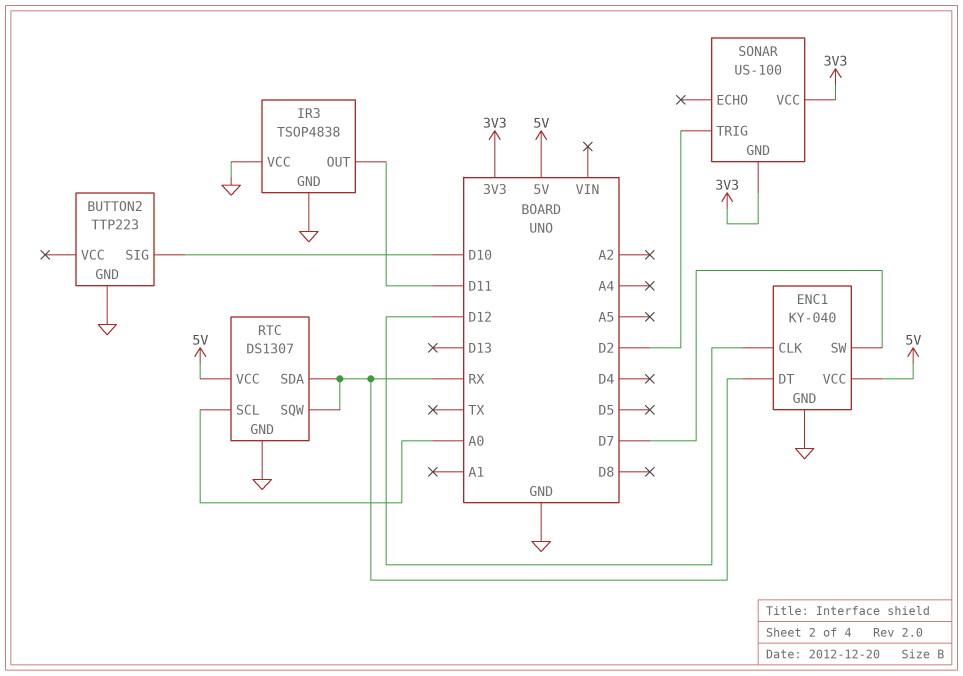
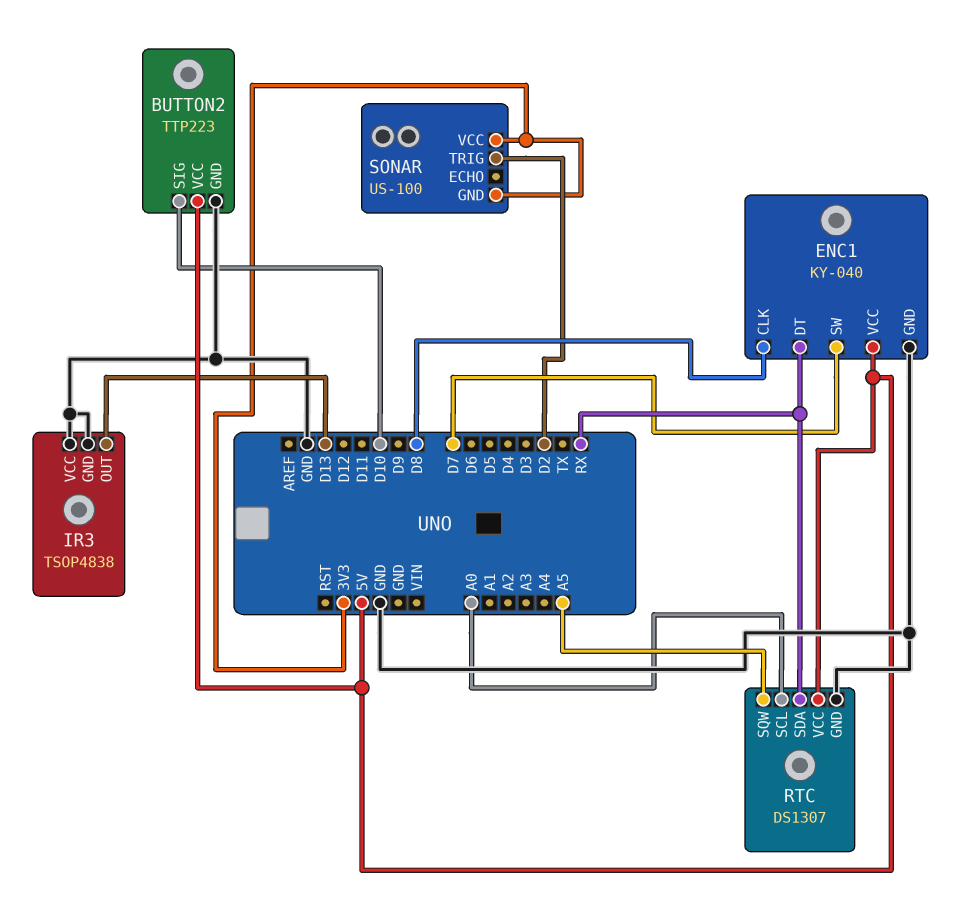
BUTTON2 pin VCC: none -> 5V
ENC1 pin CLK: D12 -> D8
IR3 pin OUT: D11 -> D13
RTC pin SQW: RX -> A5

